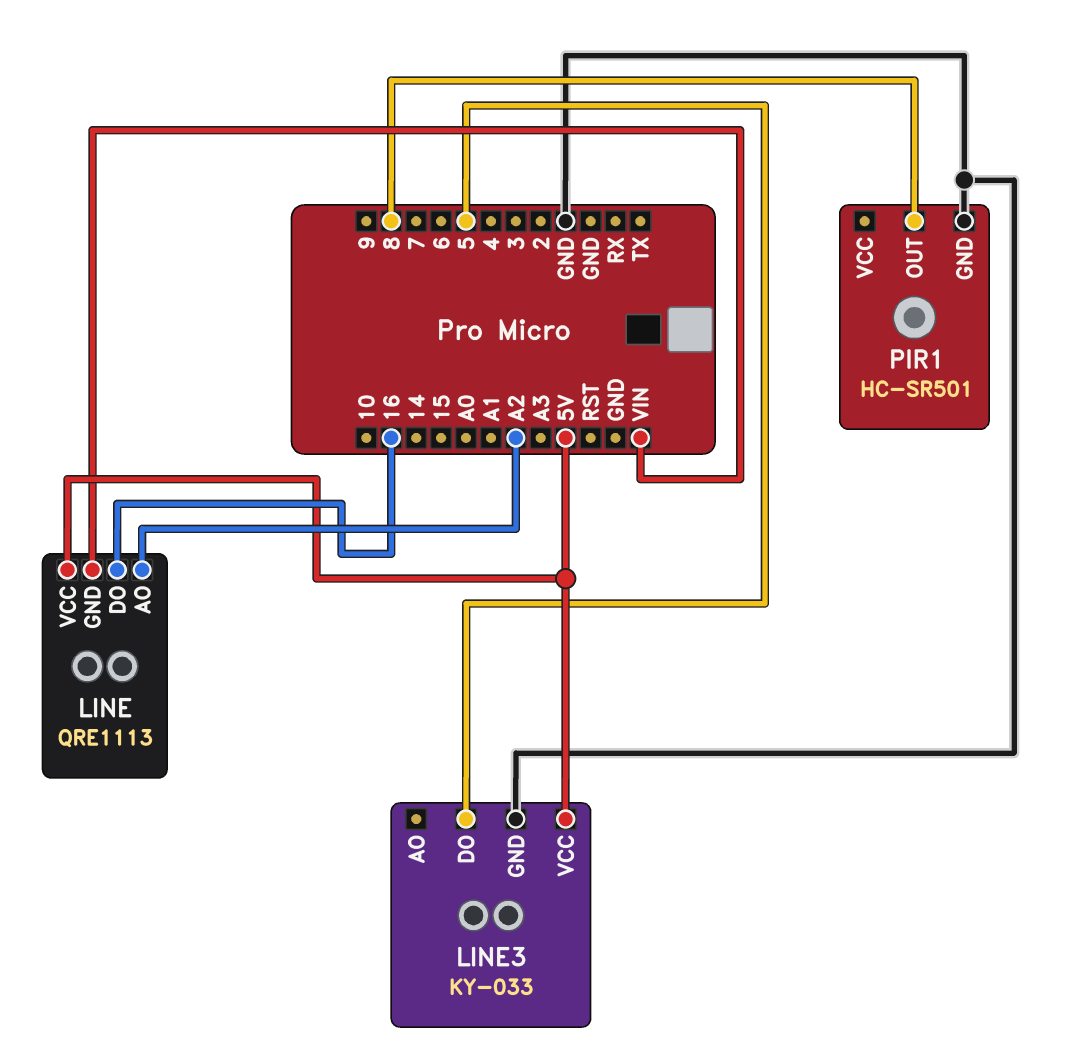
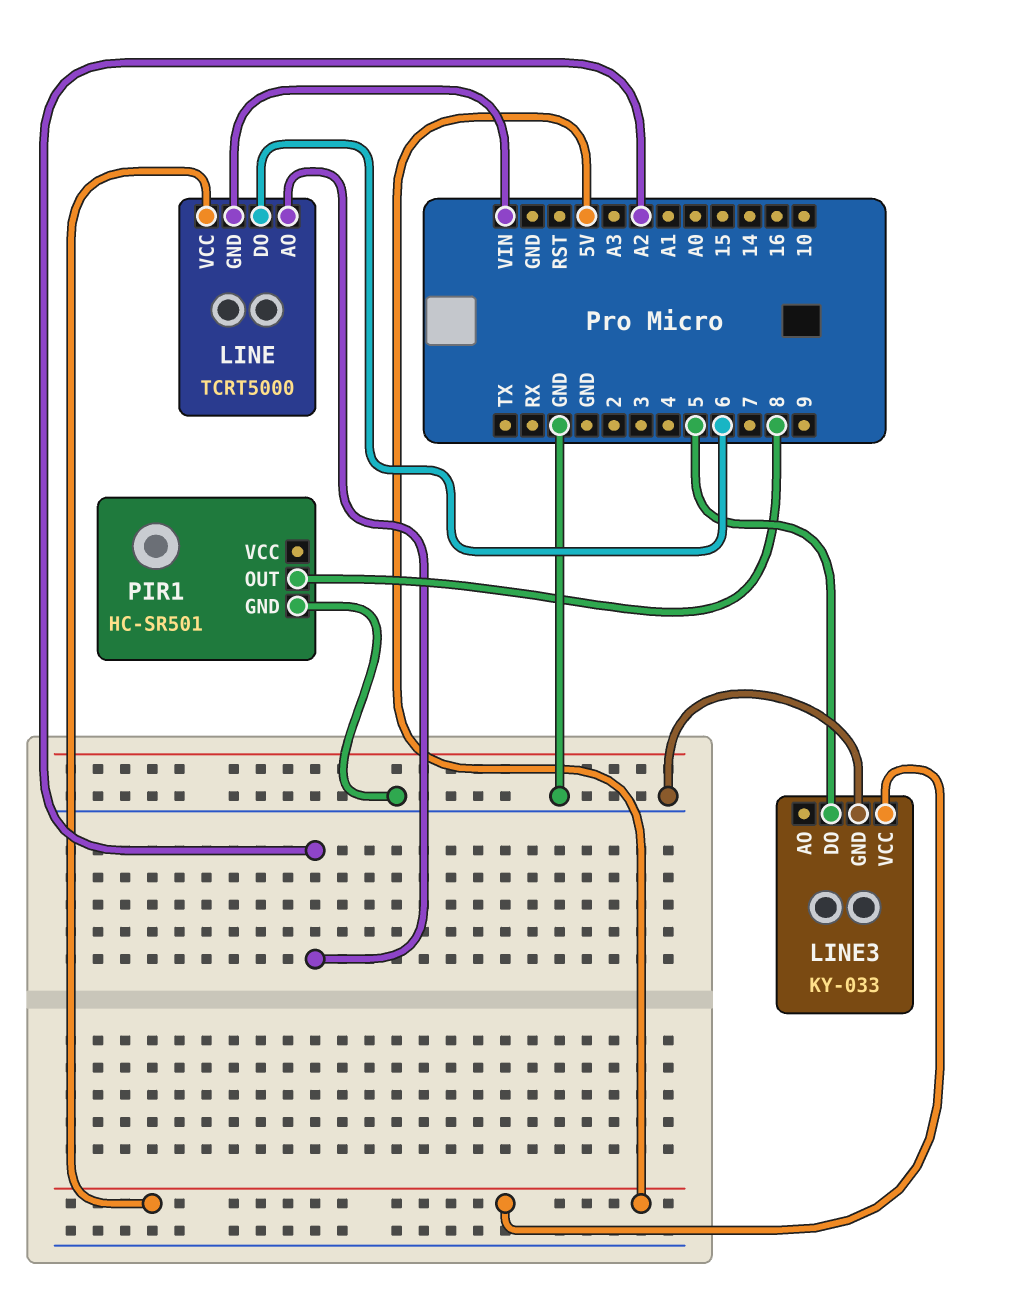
LINE: QRE1113 -> TCRT5000
LINE pin DO: 16 -> 6

